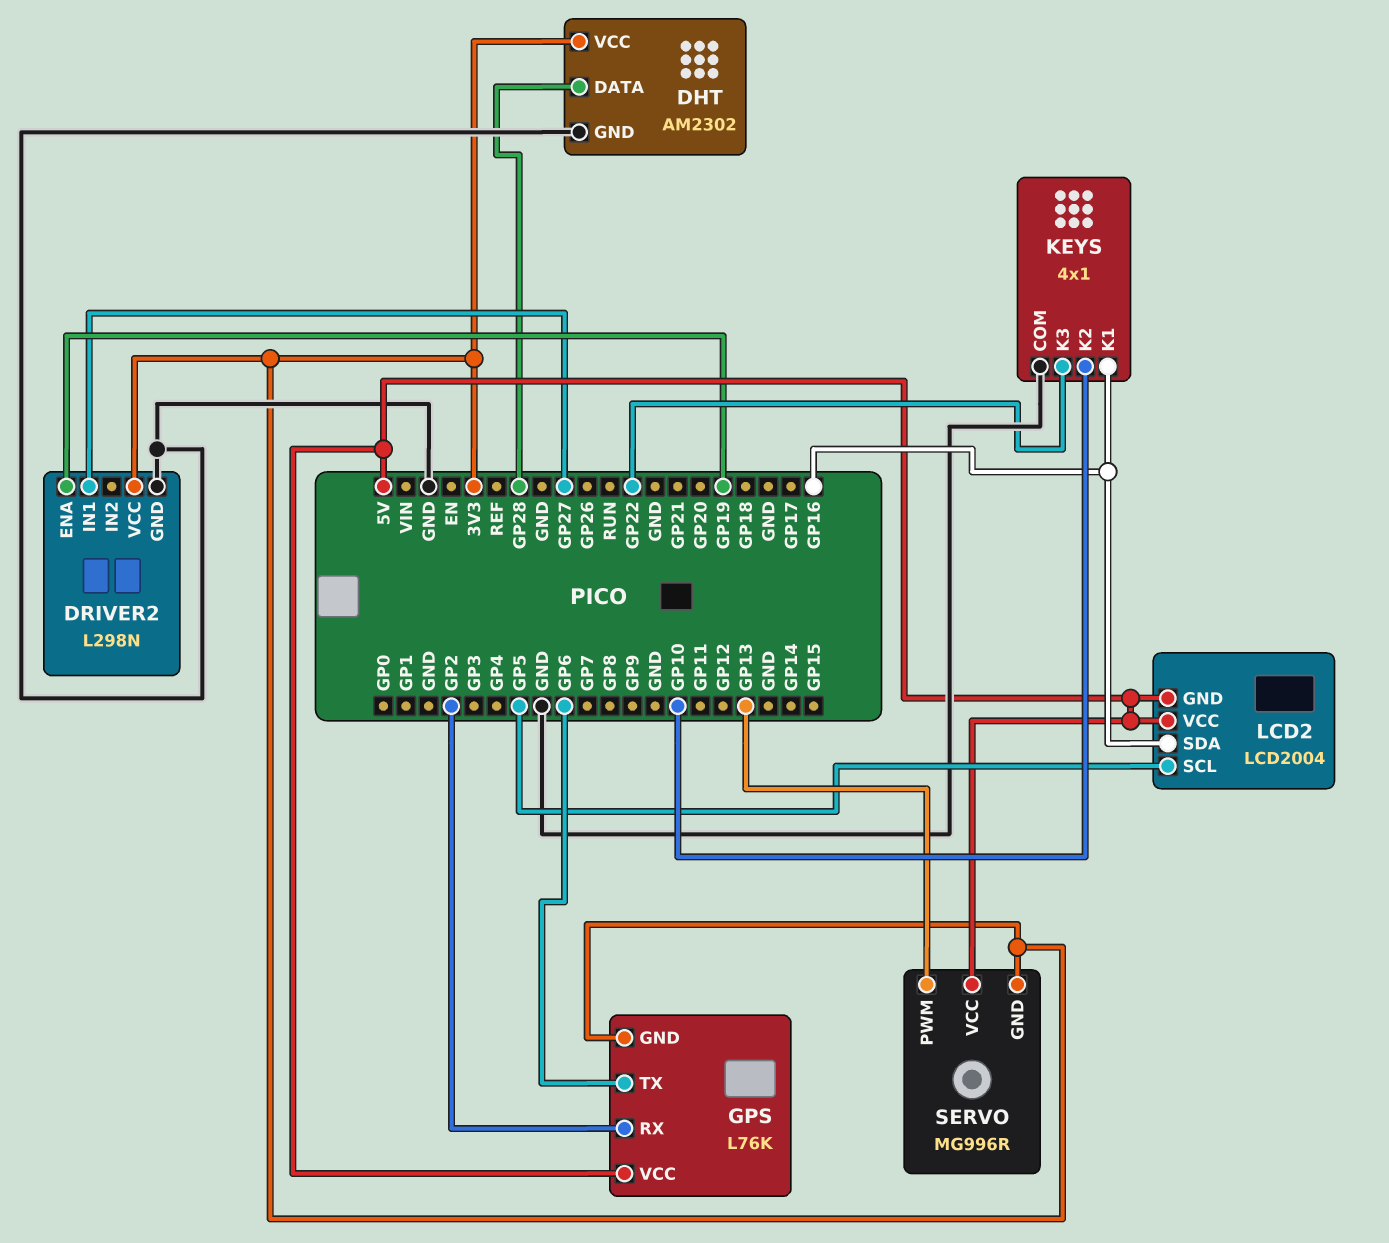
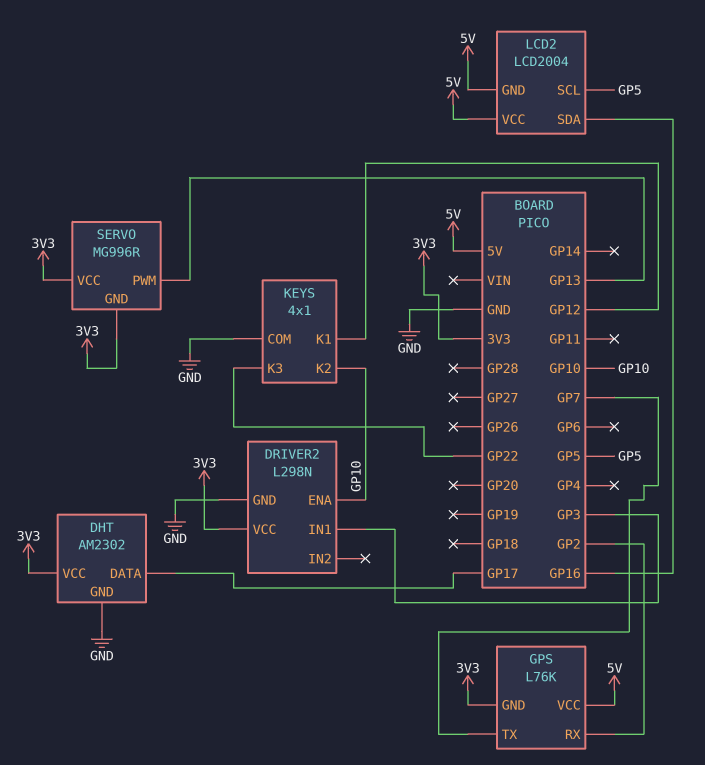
DHT pin DATA: GP28 -> GP17
DRIVER2 pin ENA: GP19 -> GP10
DRIVER2 pin IN1: GP27 -> GP3
GPS pin TX: GP6 -> GP7
KEYS pin K1: GP16 -> GP12
SERVO pin VCC: 5V -> 3V3

